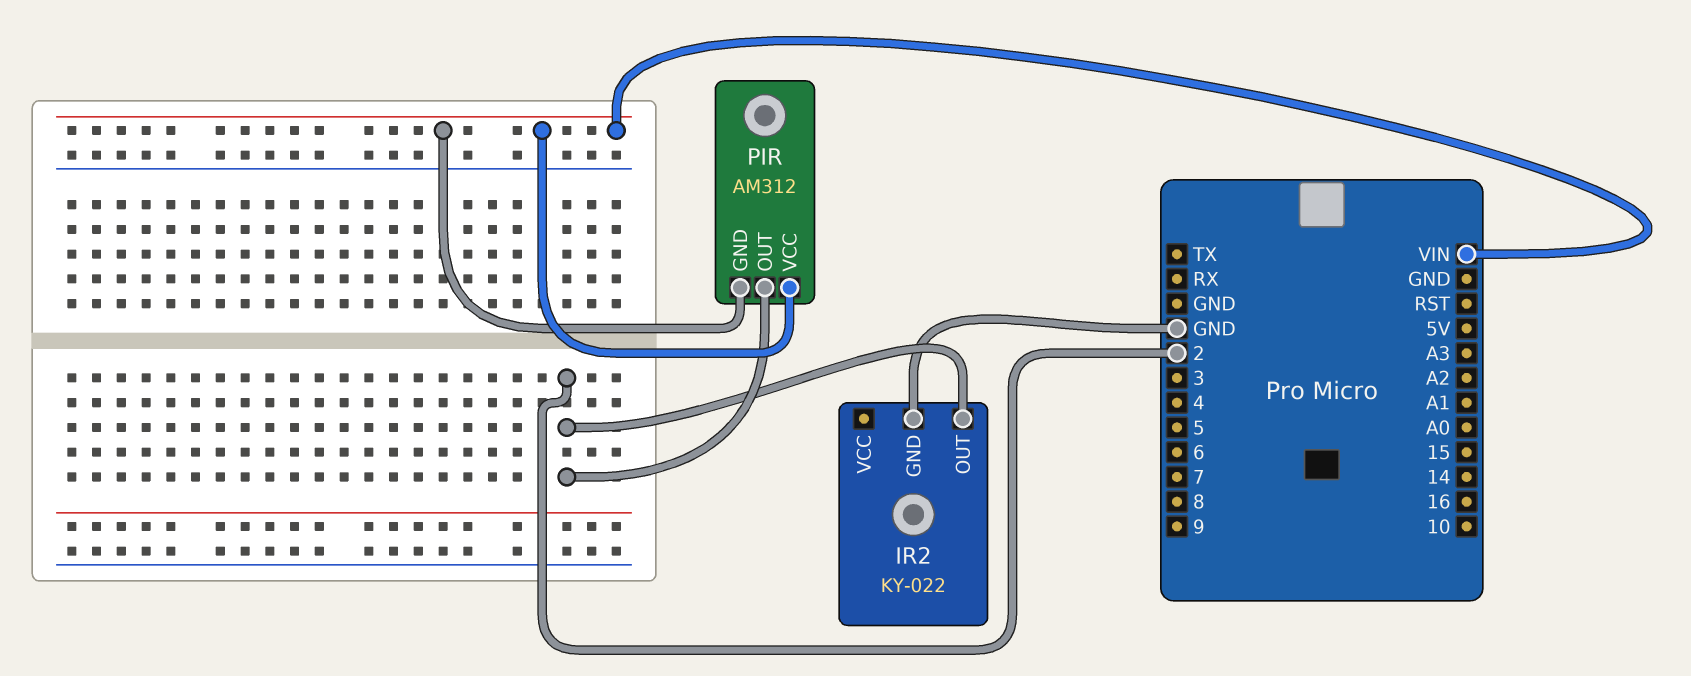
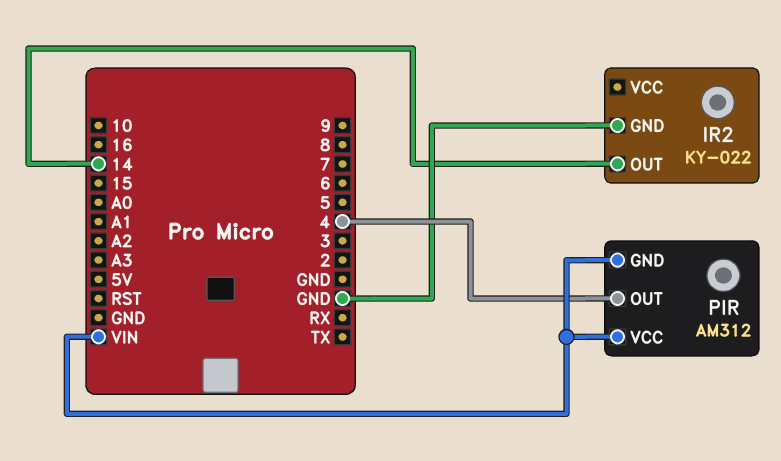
IR2 pin OUT: 2 -> 14
PIR pin OUT: 2 -> 4

